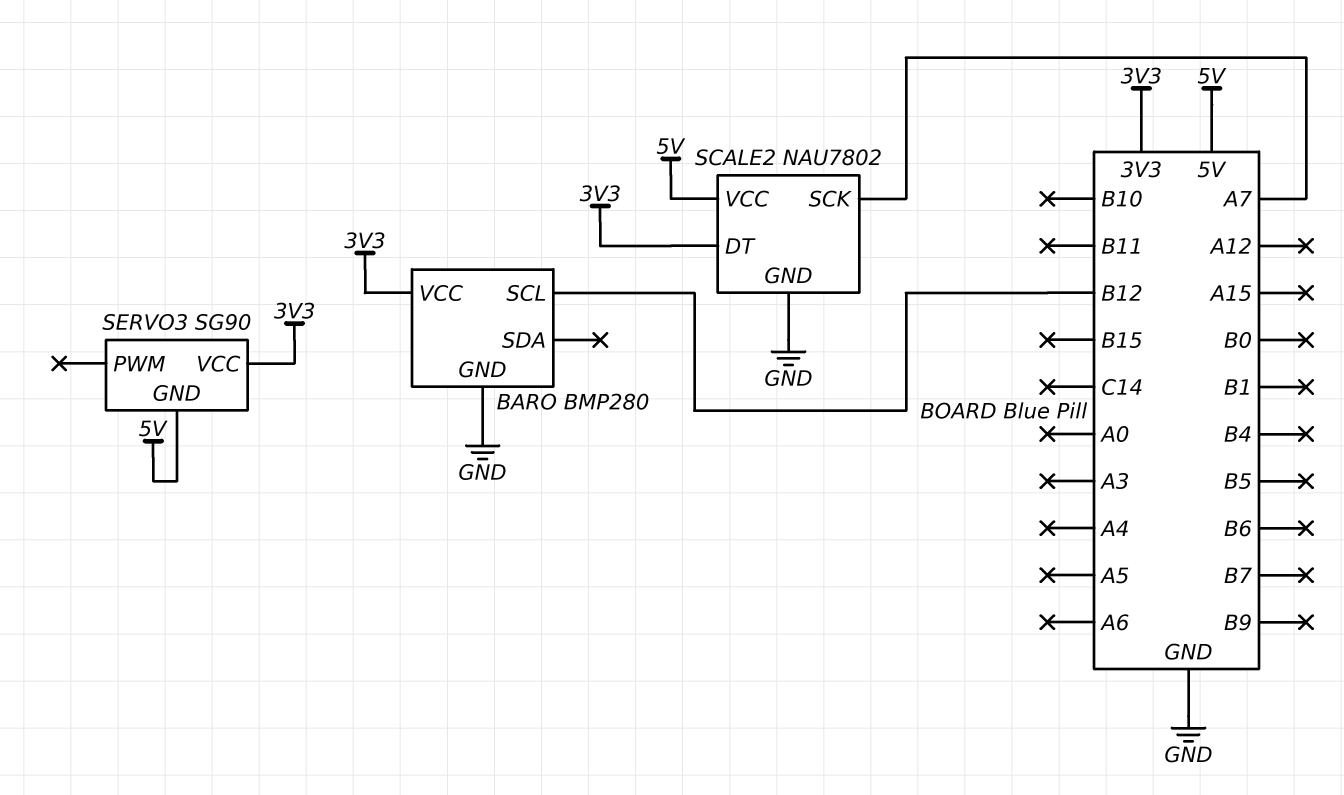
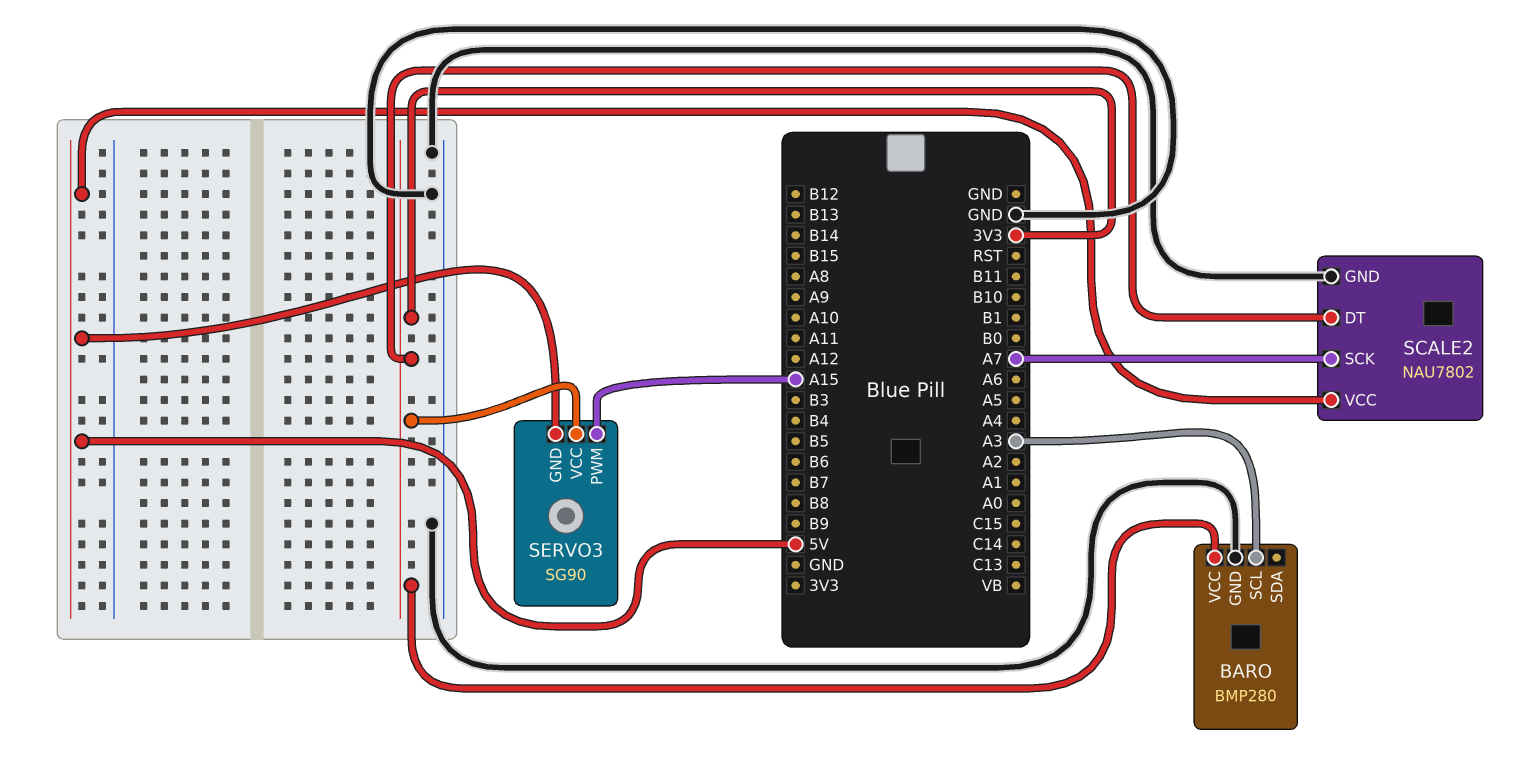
BARO pin SCL: B12 -> A3
SERVO3 pin PWM: none -> A15

